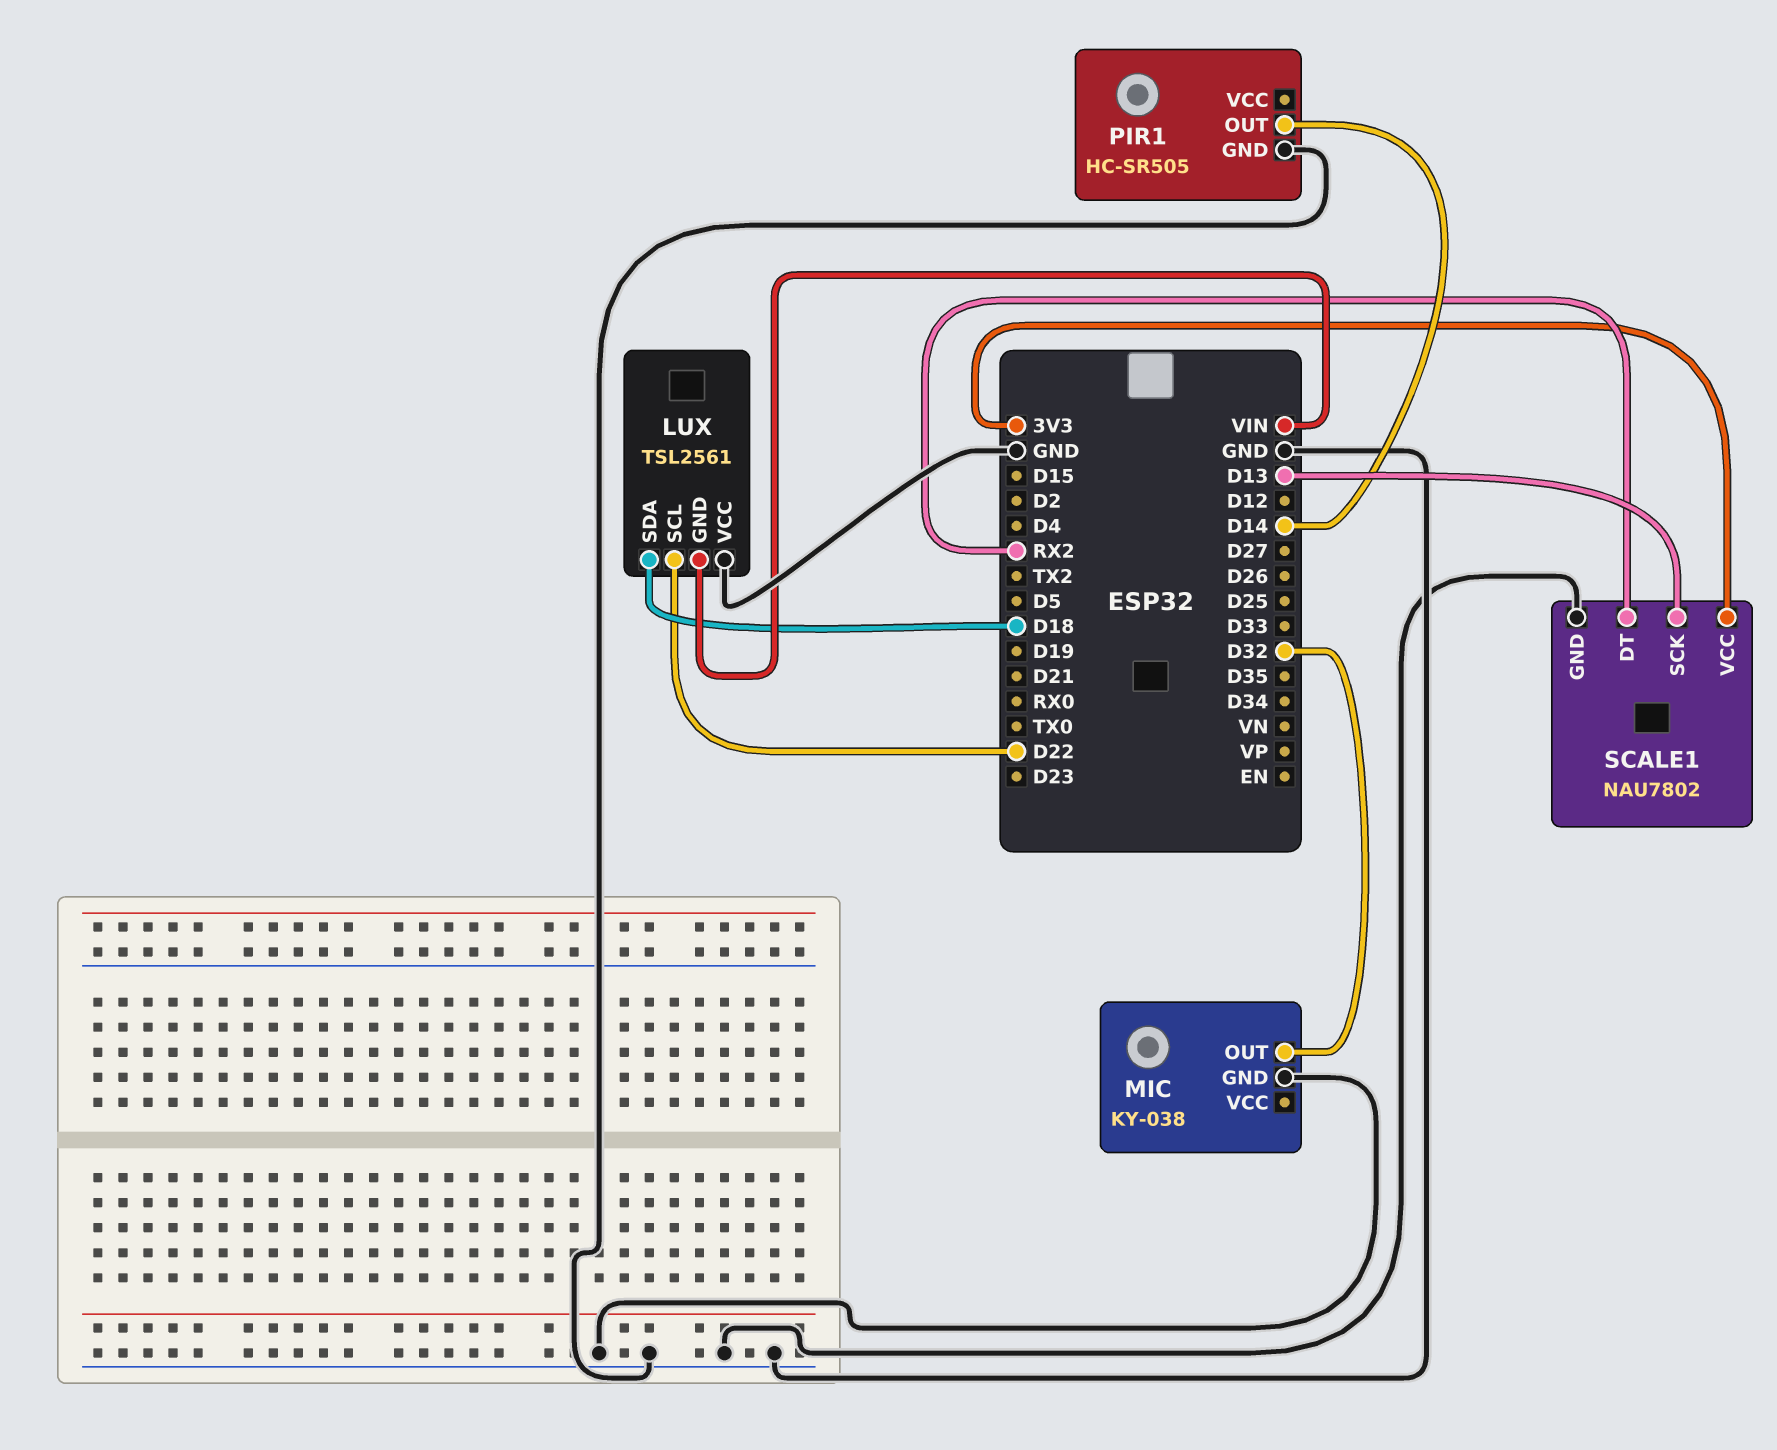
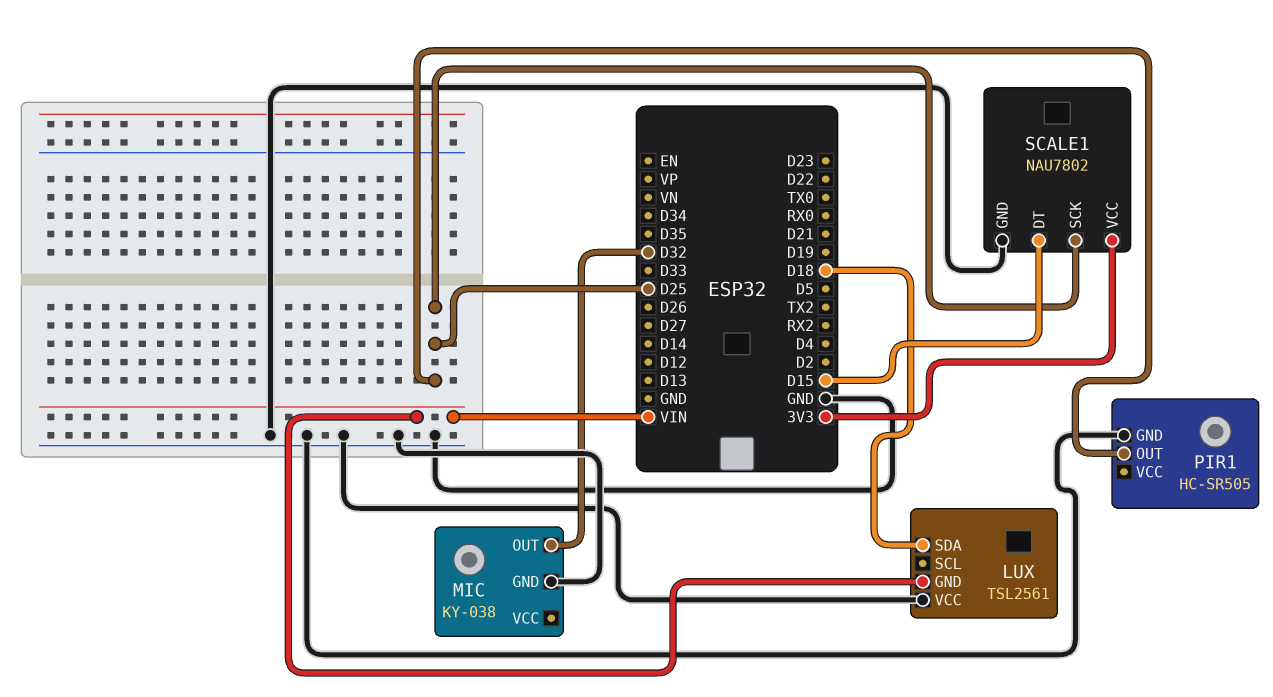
LUX pin SCL: D22 -> none
PIR1 pin OUT: D14 -> D25
SCALE1 pin DT: RX2 -> D15
SCALE1 pin SCK: D13 -> D25

